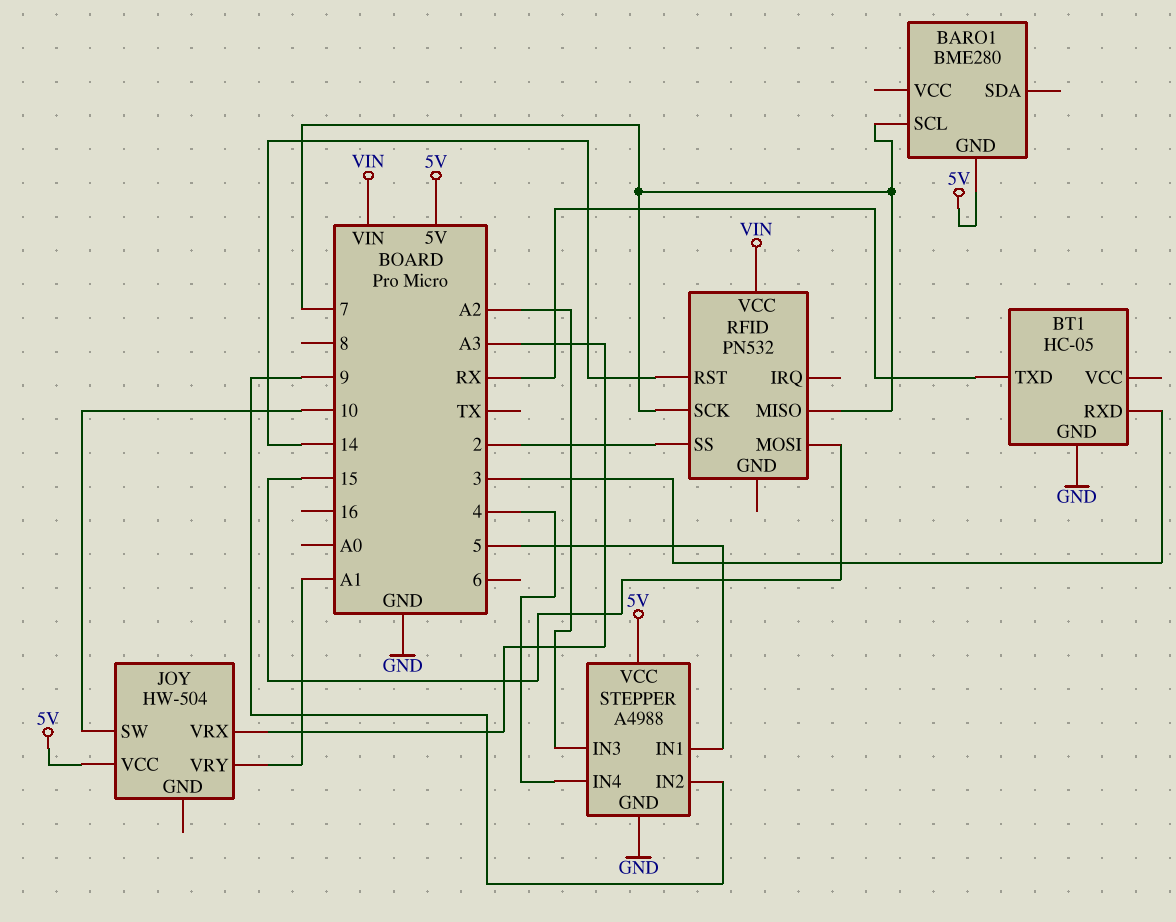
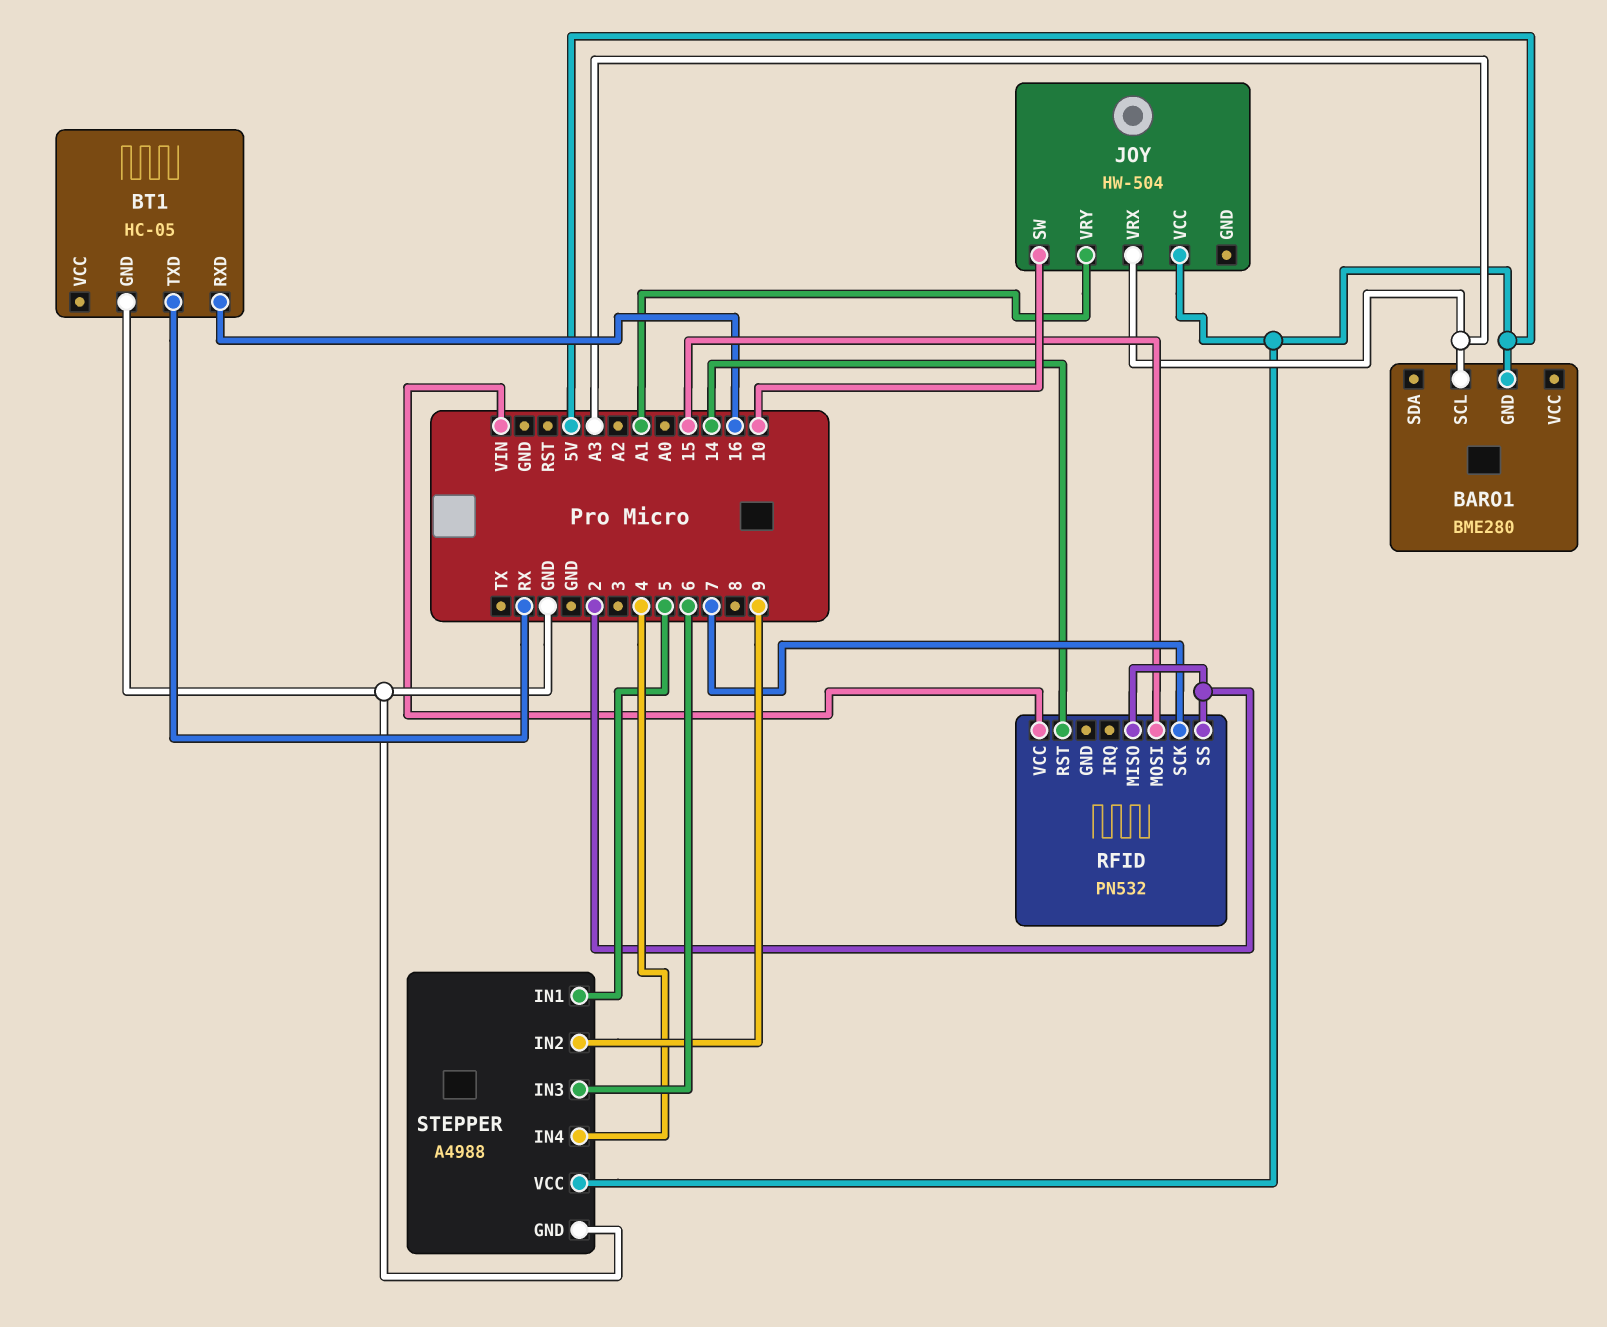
BARO1 pin SCL: 7 -> A3
BT1 pin RXD: 3 -> 16
RFID pin MISO: 7 -> 2
STEPPER pin IN3: A2 -> 6

